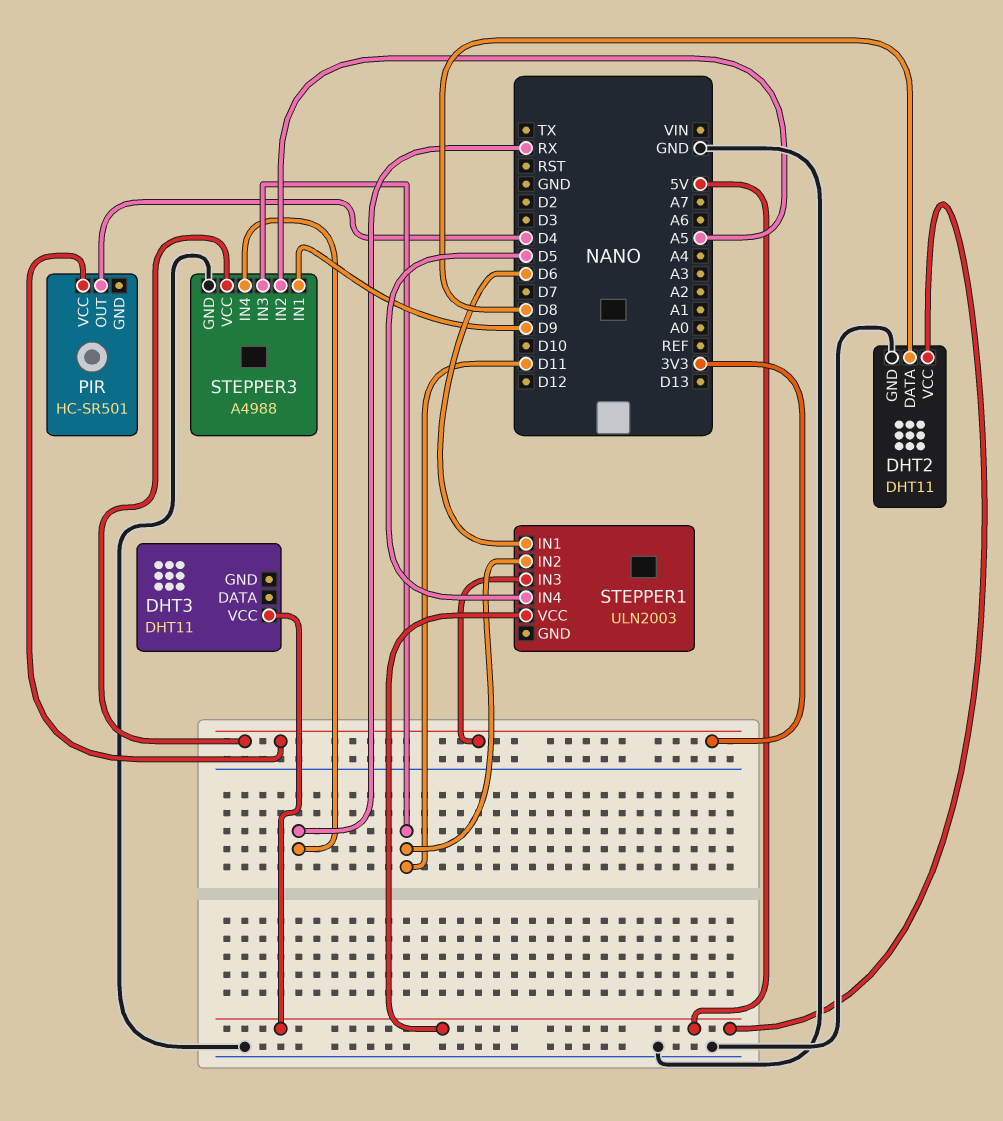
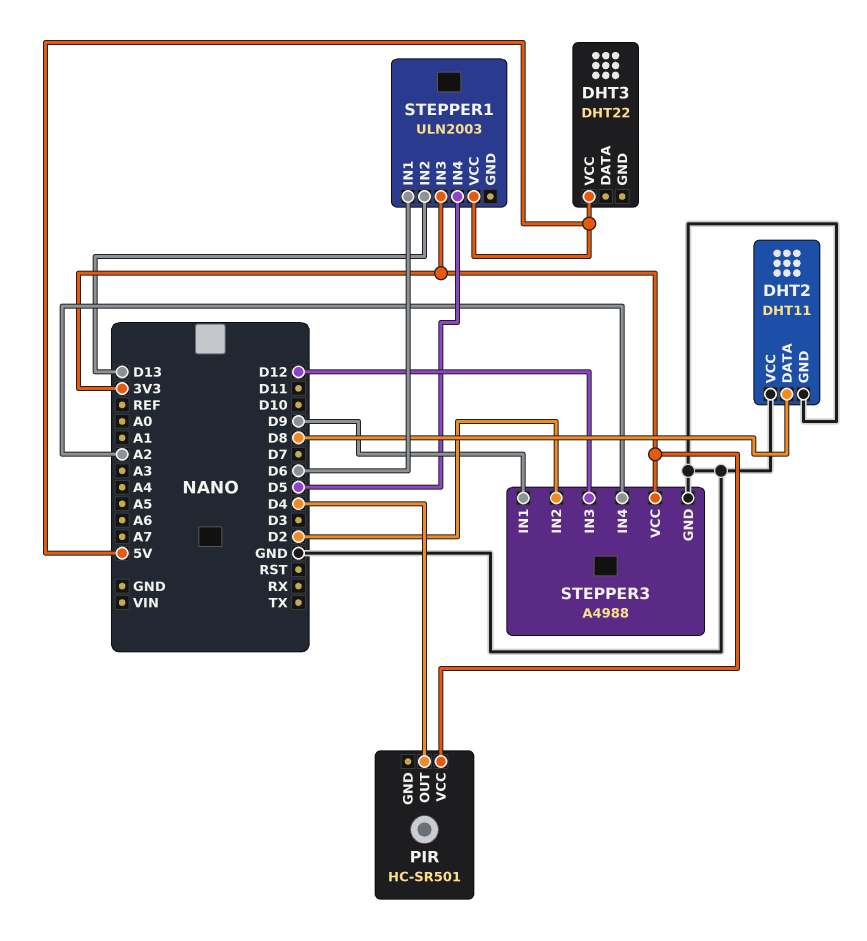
DHT2 pin VCC: 5V -> GND
DHT3: DHT11 -> DHT22
STEPPER1 pin IN2: D11 -> D13
STEPPER3 pin IN2: A5 -> D2
STEPPER3 pin IN3: D11 -> D12
STEPPER3 pin IN4: RX -> A2

